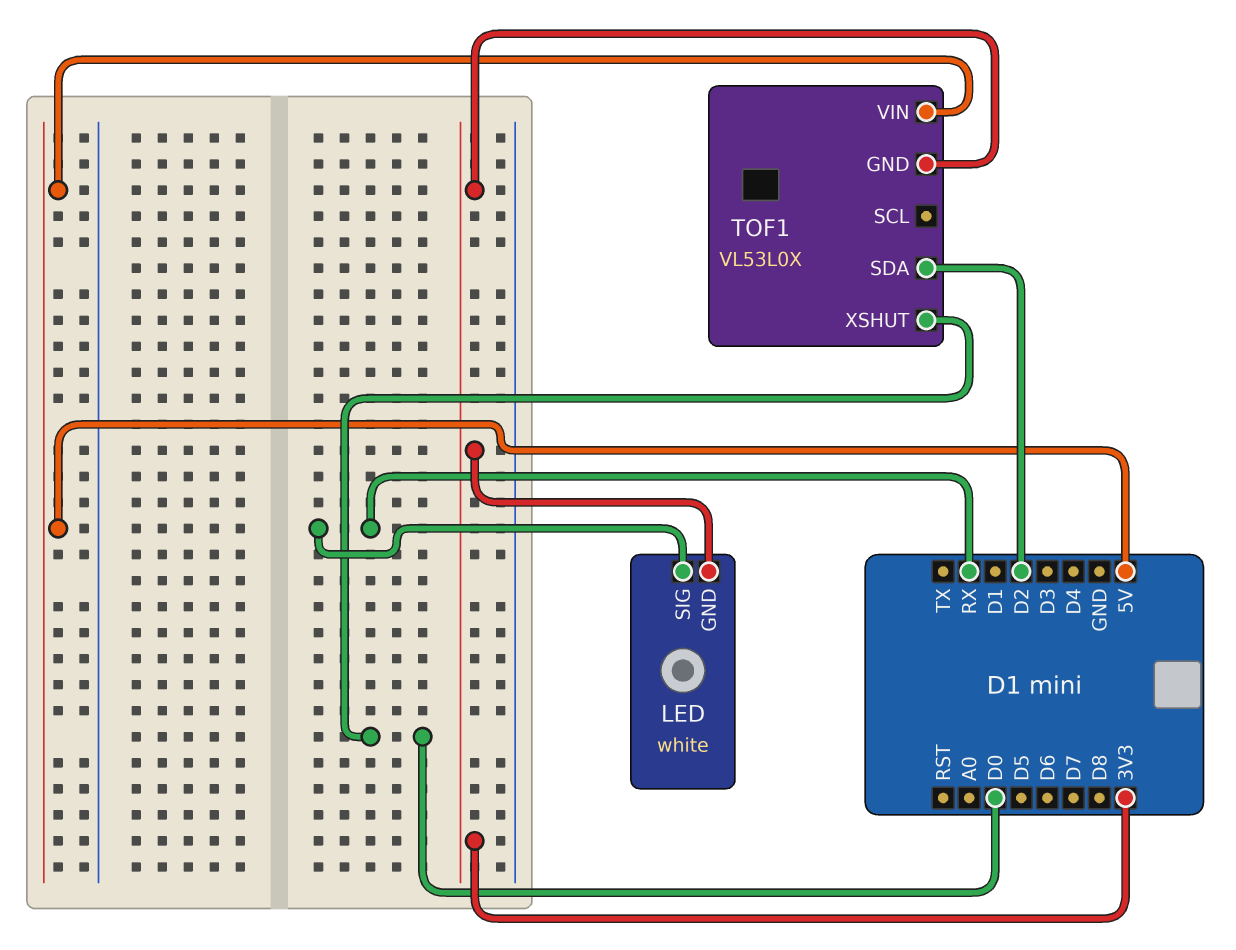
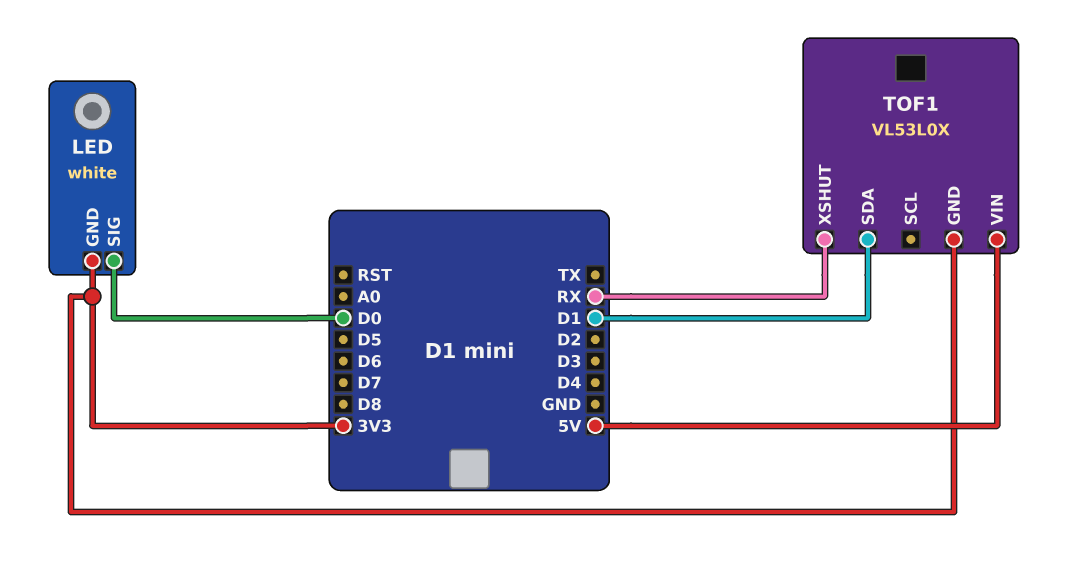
LED pin SIG: RX -> D0
TOF1 pin SDA: D2 -> D1
TOF1 pin XSHUT: D0 -> RX

